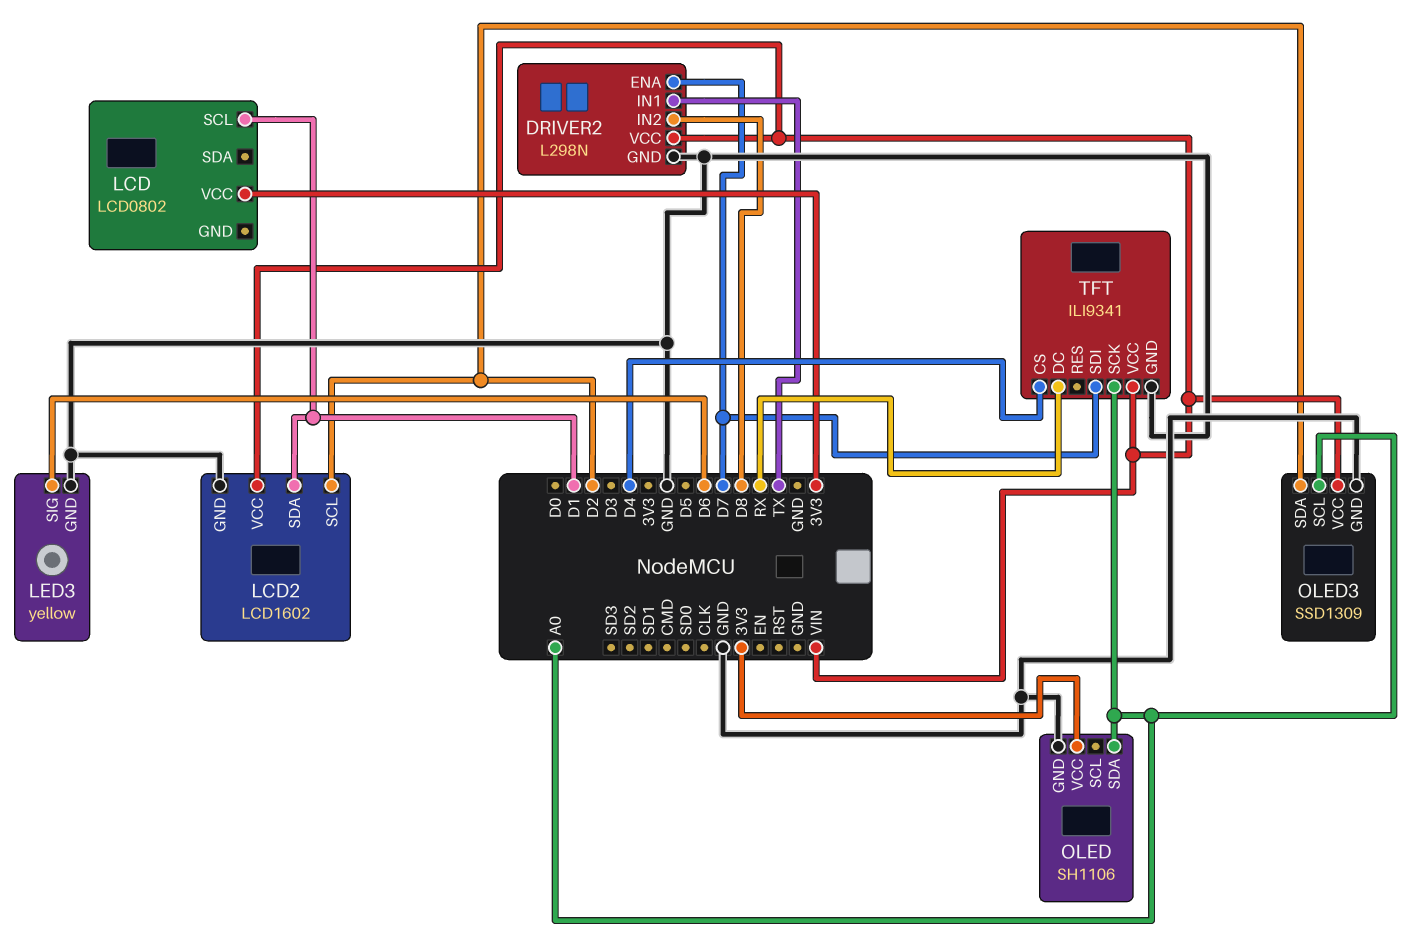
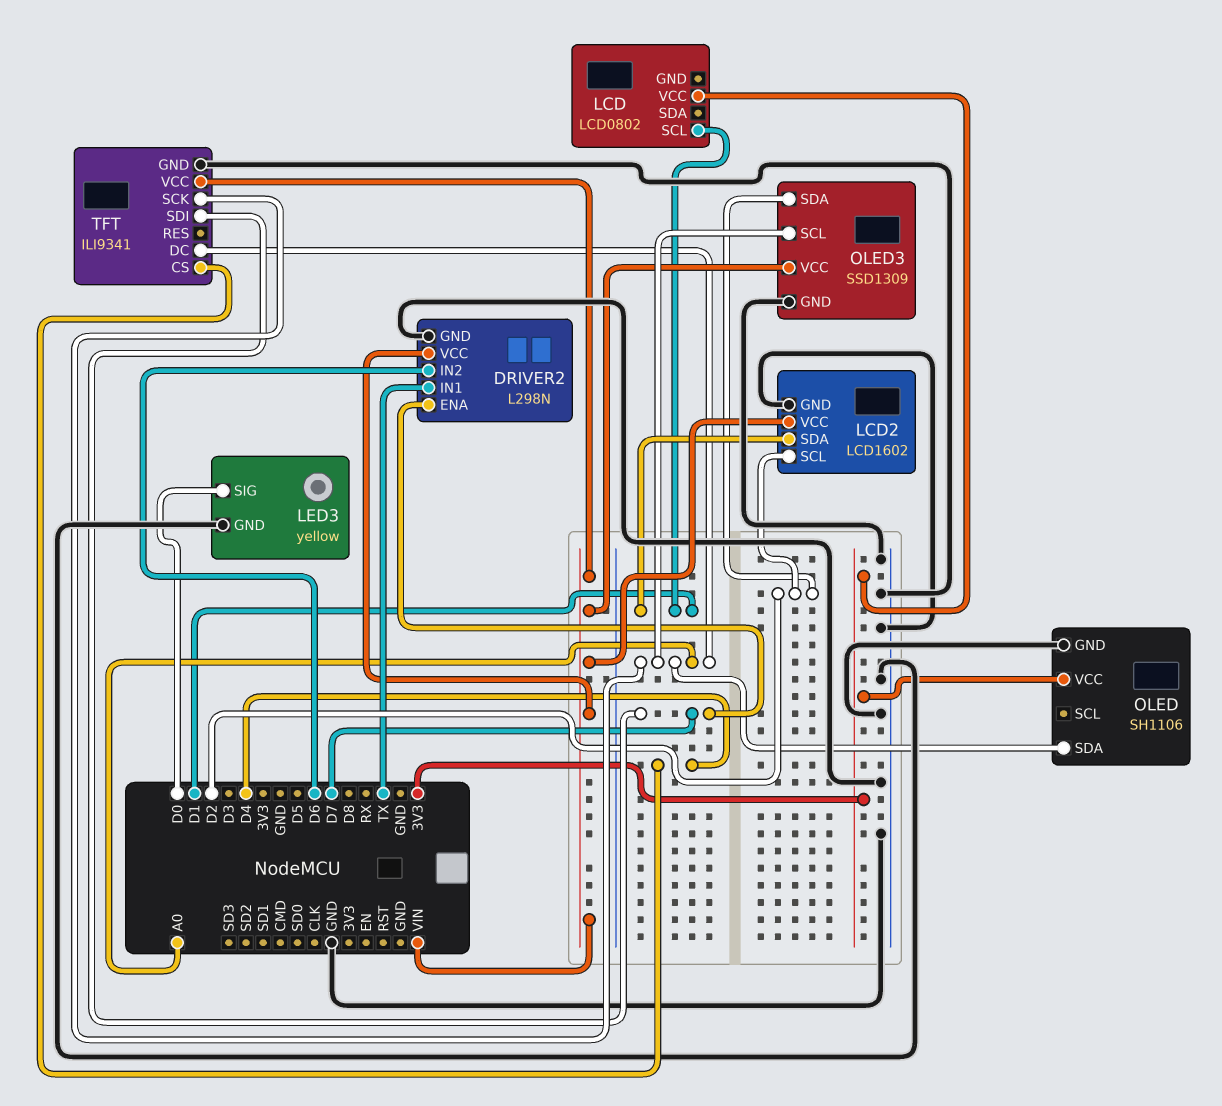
DRIVER2 pin IN2: D8 -> D6
LED3 pin SIG: D6 -> D0
TFT pin DC: RX -> A0

